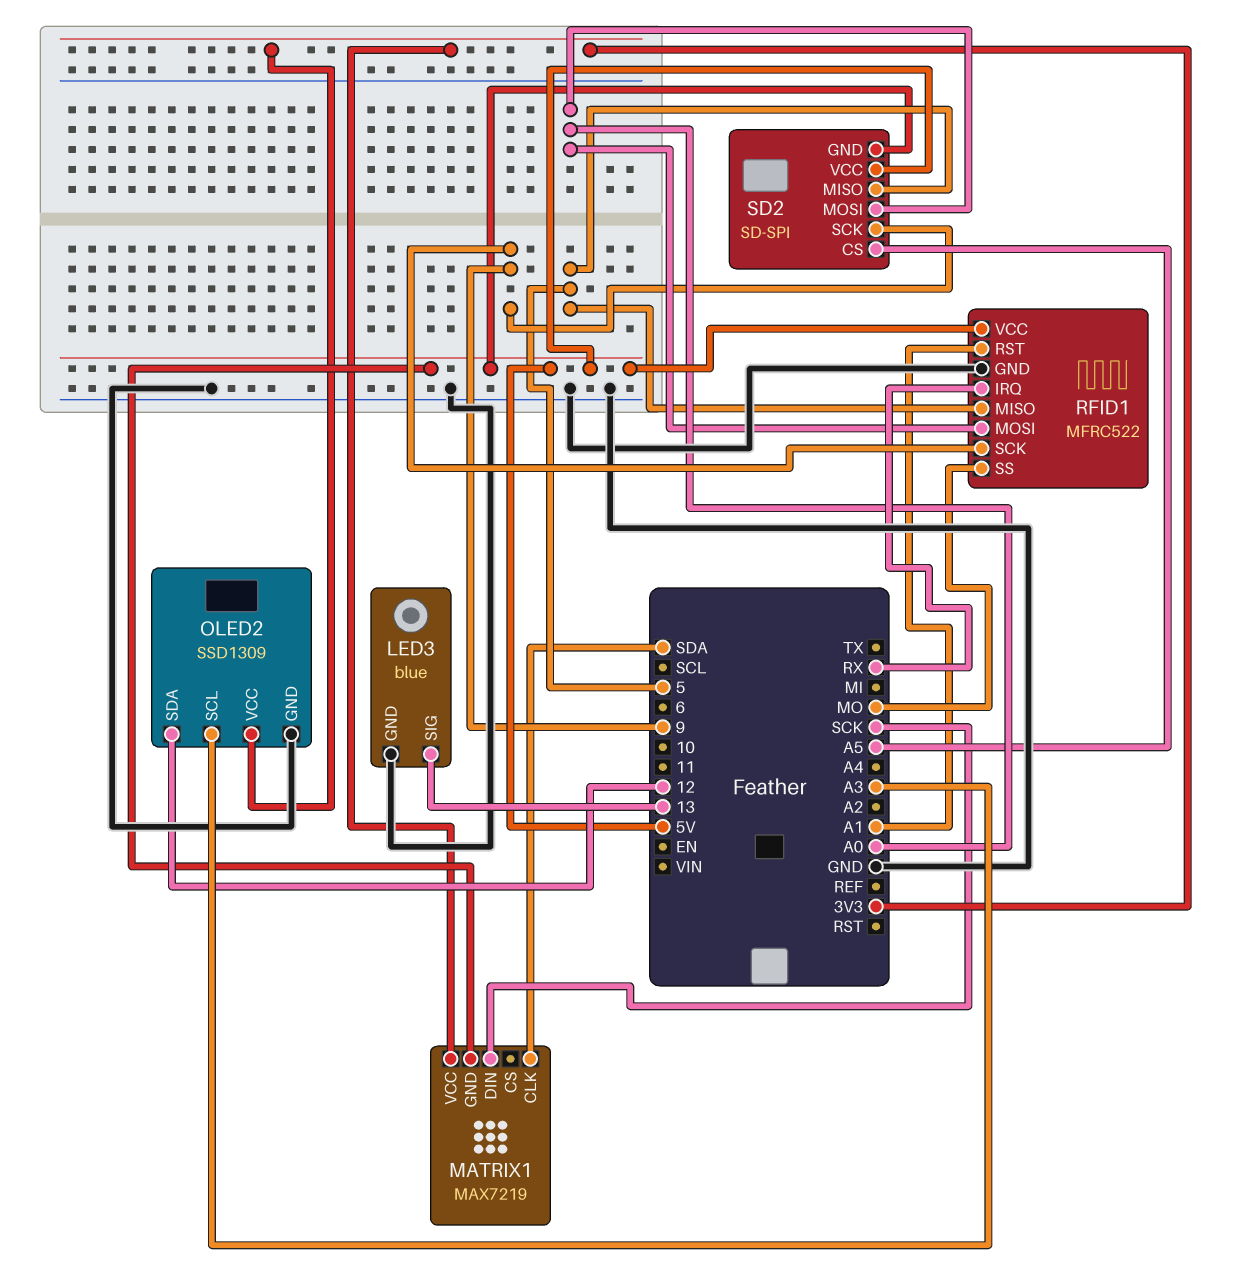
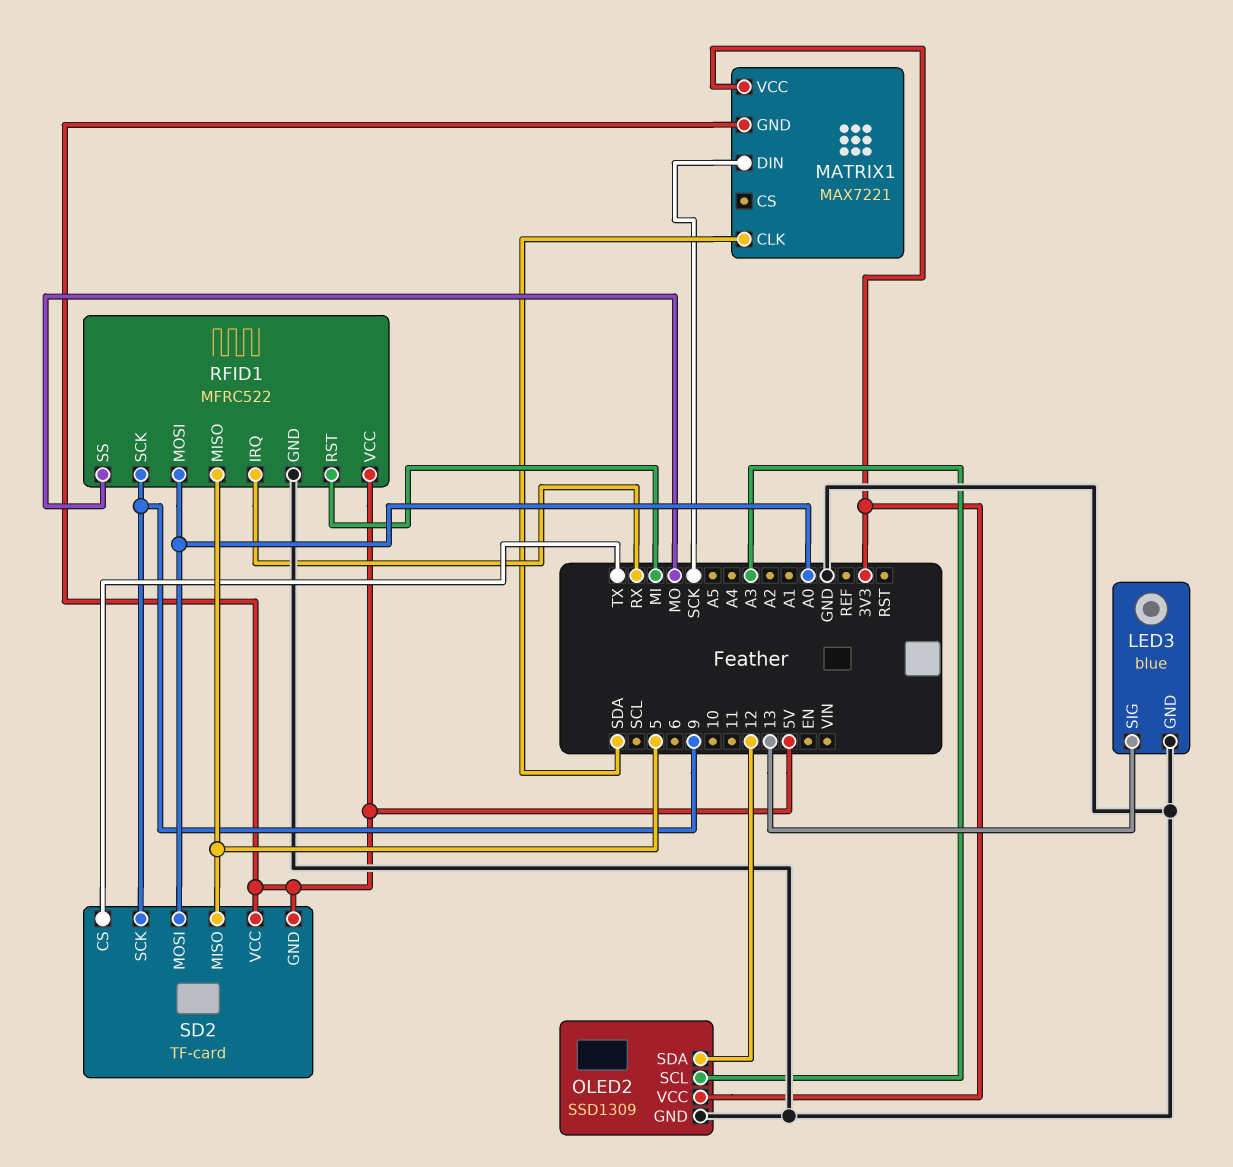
MATRIX1: MAX7219 -> MAX7221
RFID1 pin RST: A1 -> MI
SD2: SD-SPI -> TF-card
SD2 pin CS: A5 -> TX

